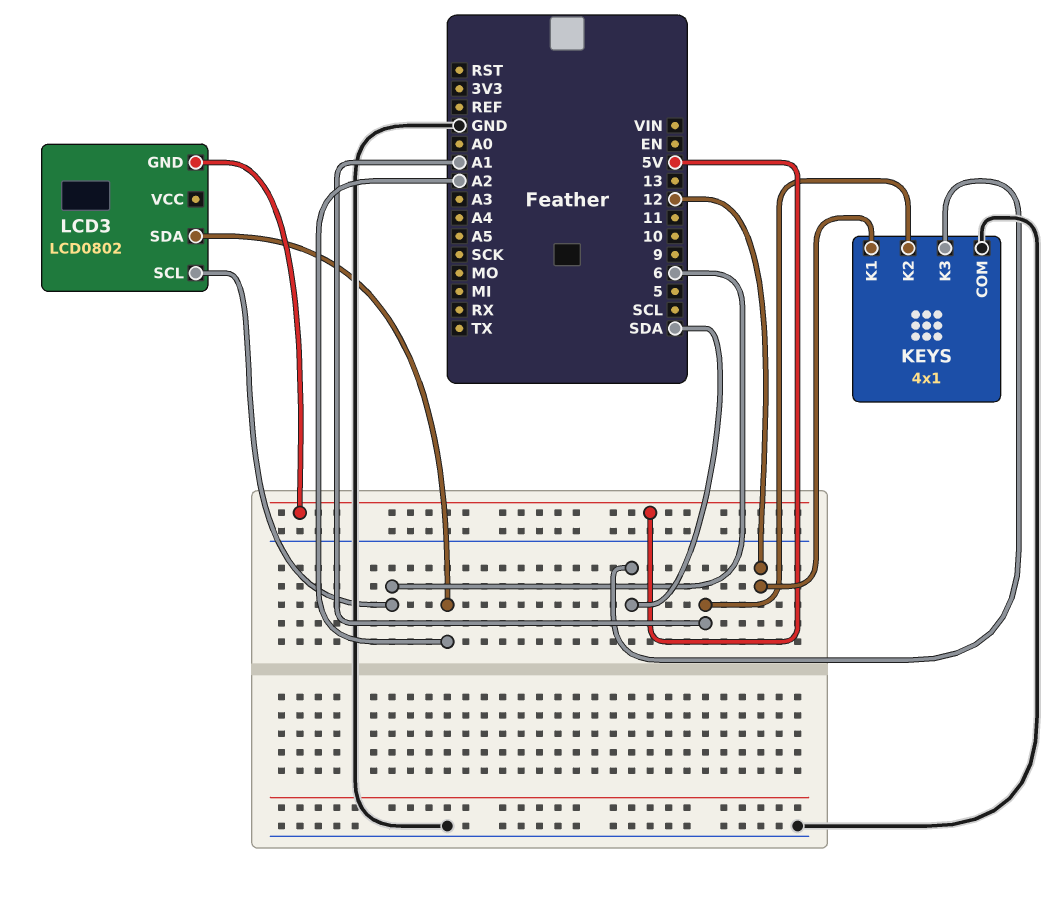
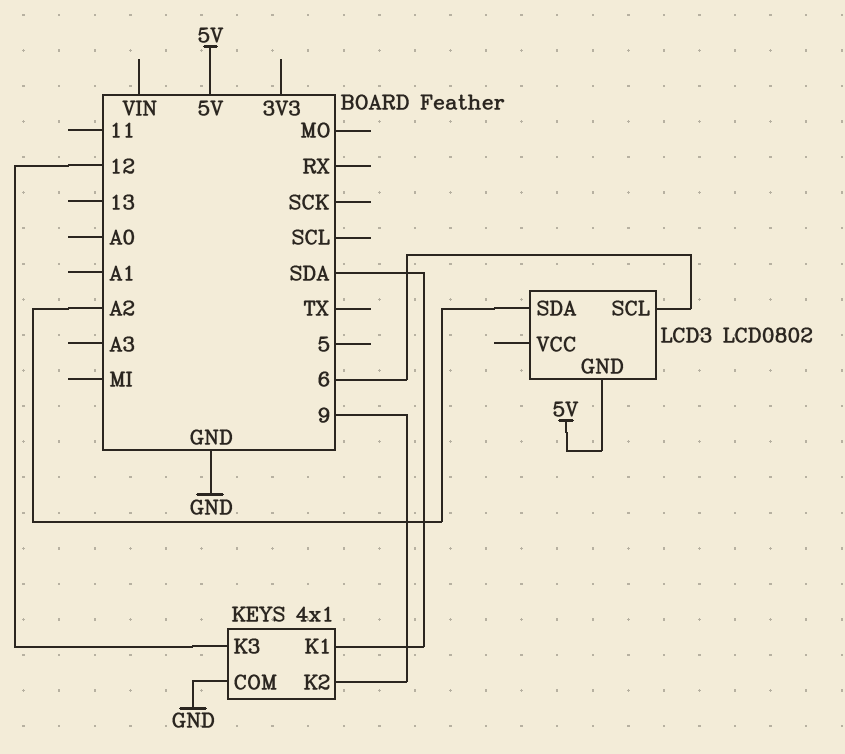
KEYS pin K1: 12 -> SDA
KEYS pin K2: A1 -> 9
KEYS pin K3: SDA -> 12

